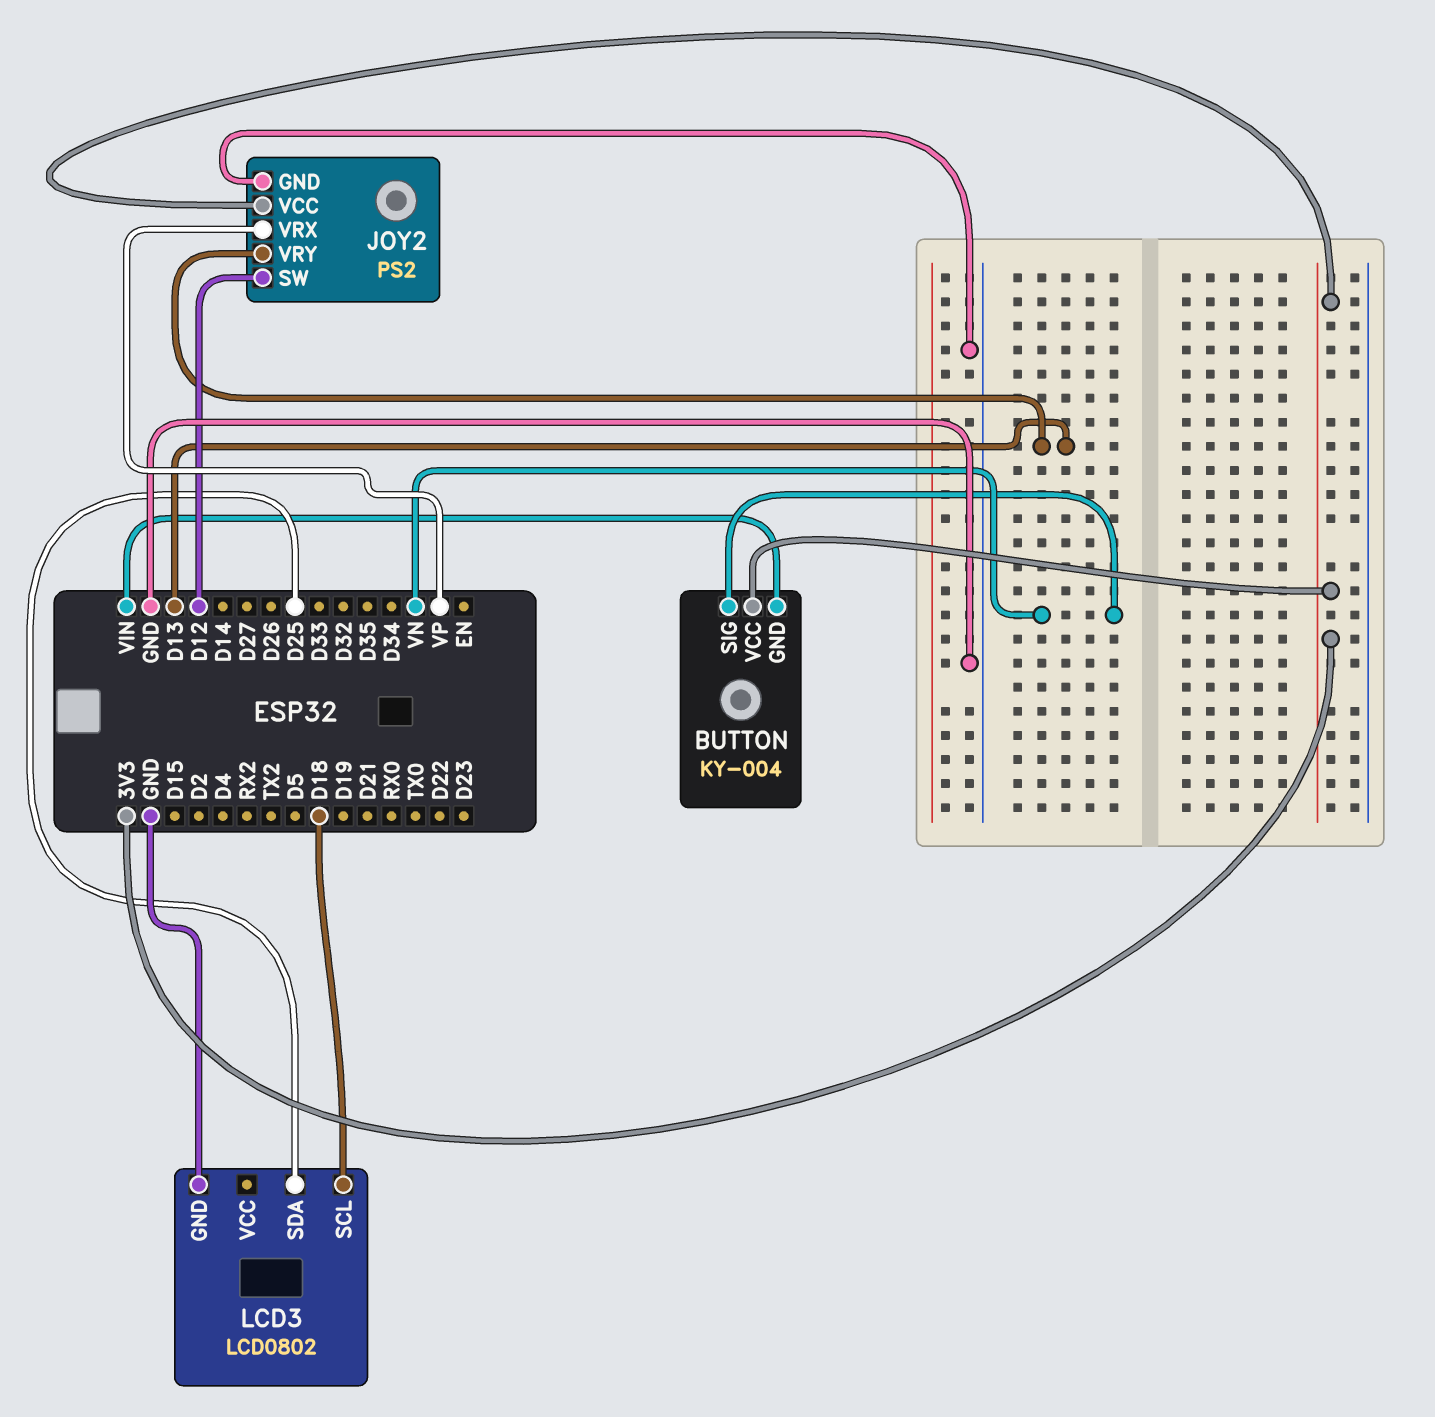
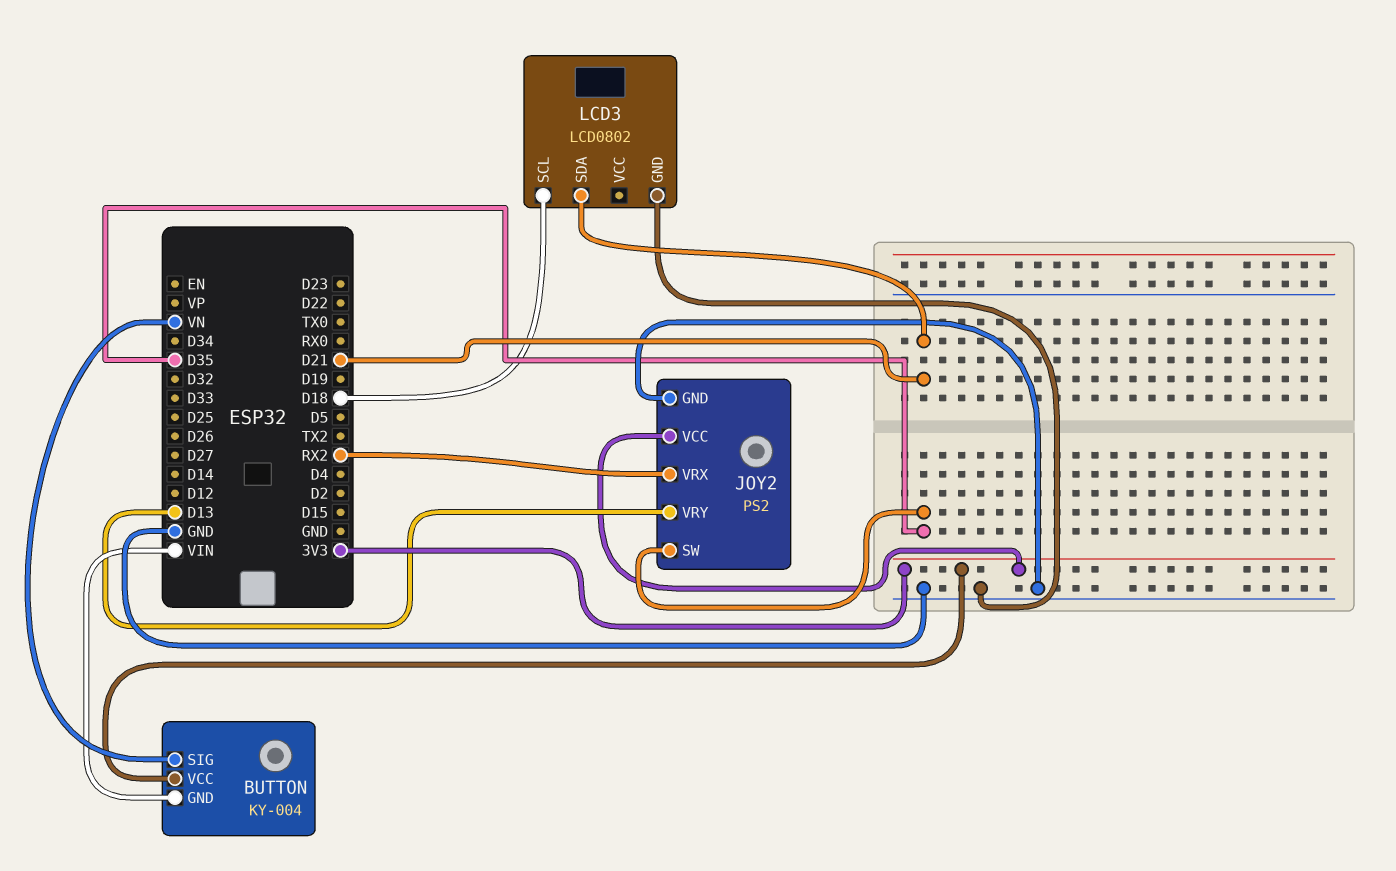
JOY2 pin SW: D12 -> D35
JOY2 pin VRX: VP -> RX2
LCD3 pin SDA: D25 -> D21

